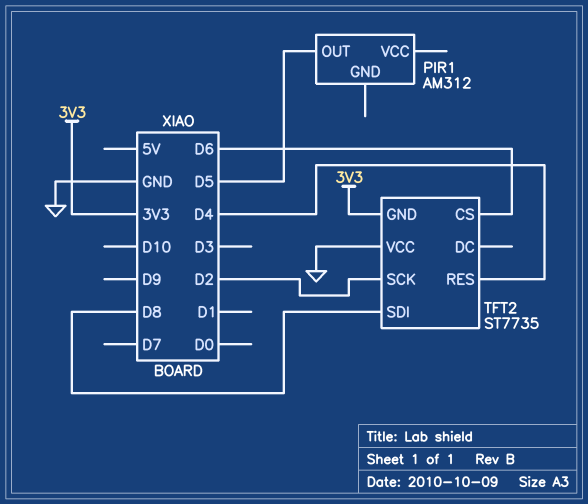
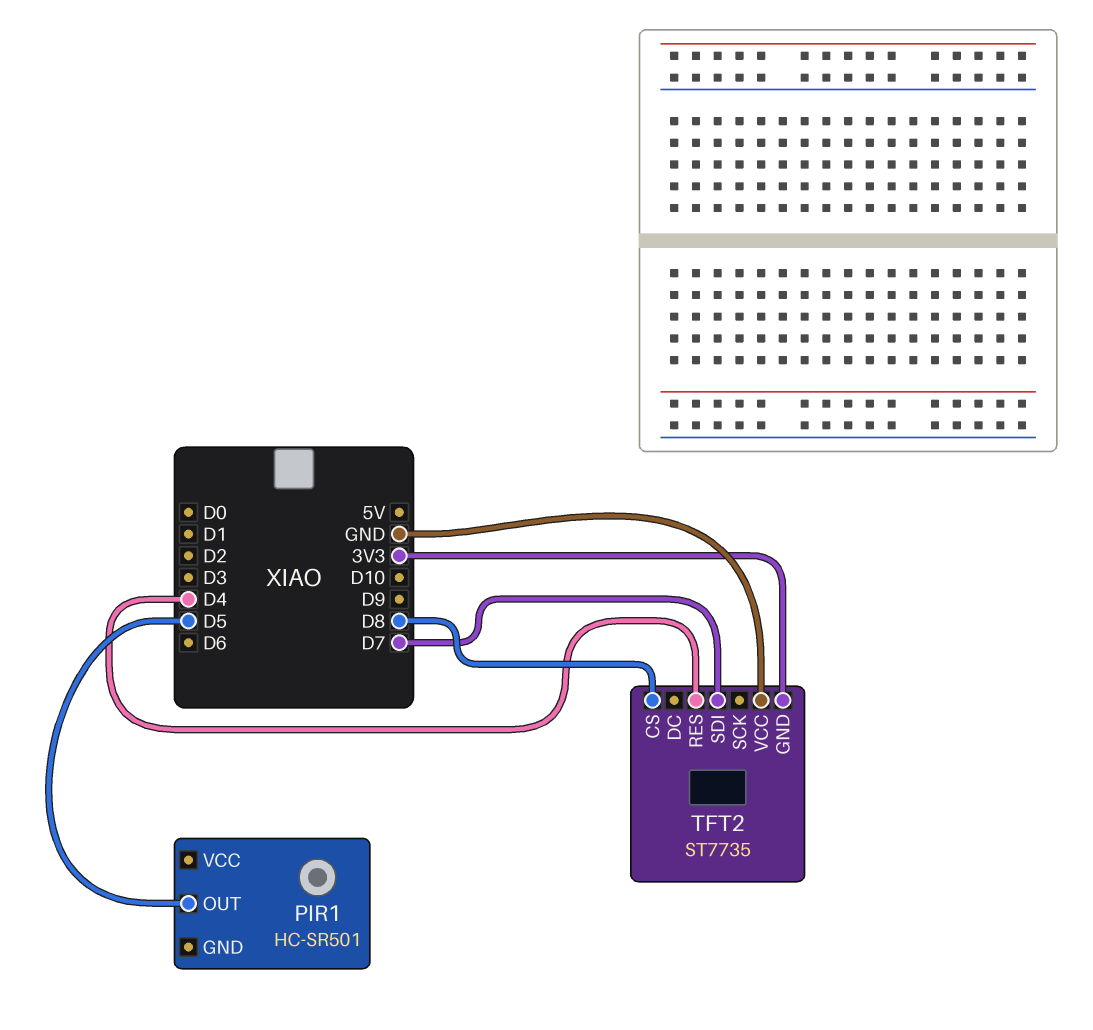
PIR1: AM312 -> HC-SR501
TFT2 pin CS: D6 -> D8
TFT2 pin SCK: D2 -> none
TFT2 pin SDI: D8 -> D7

